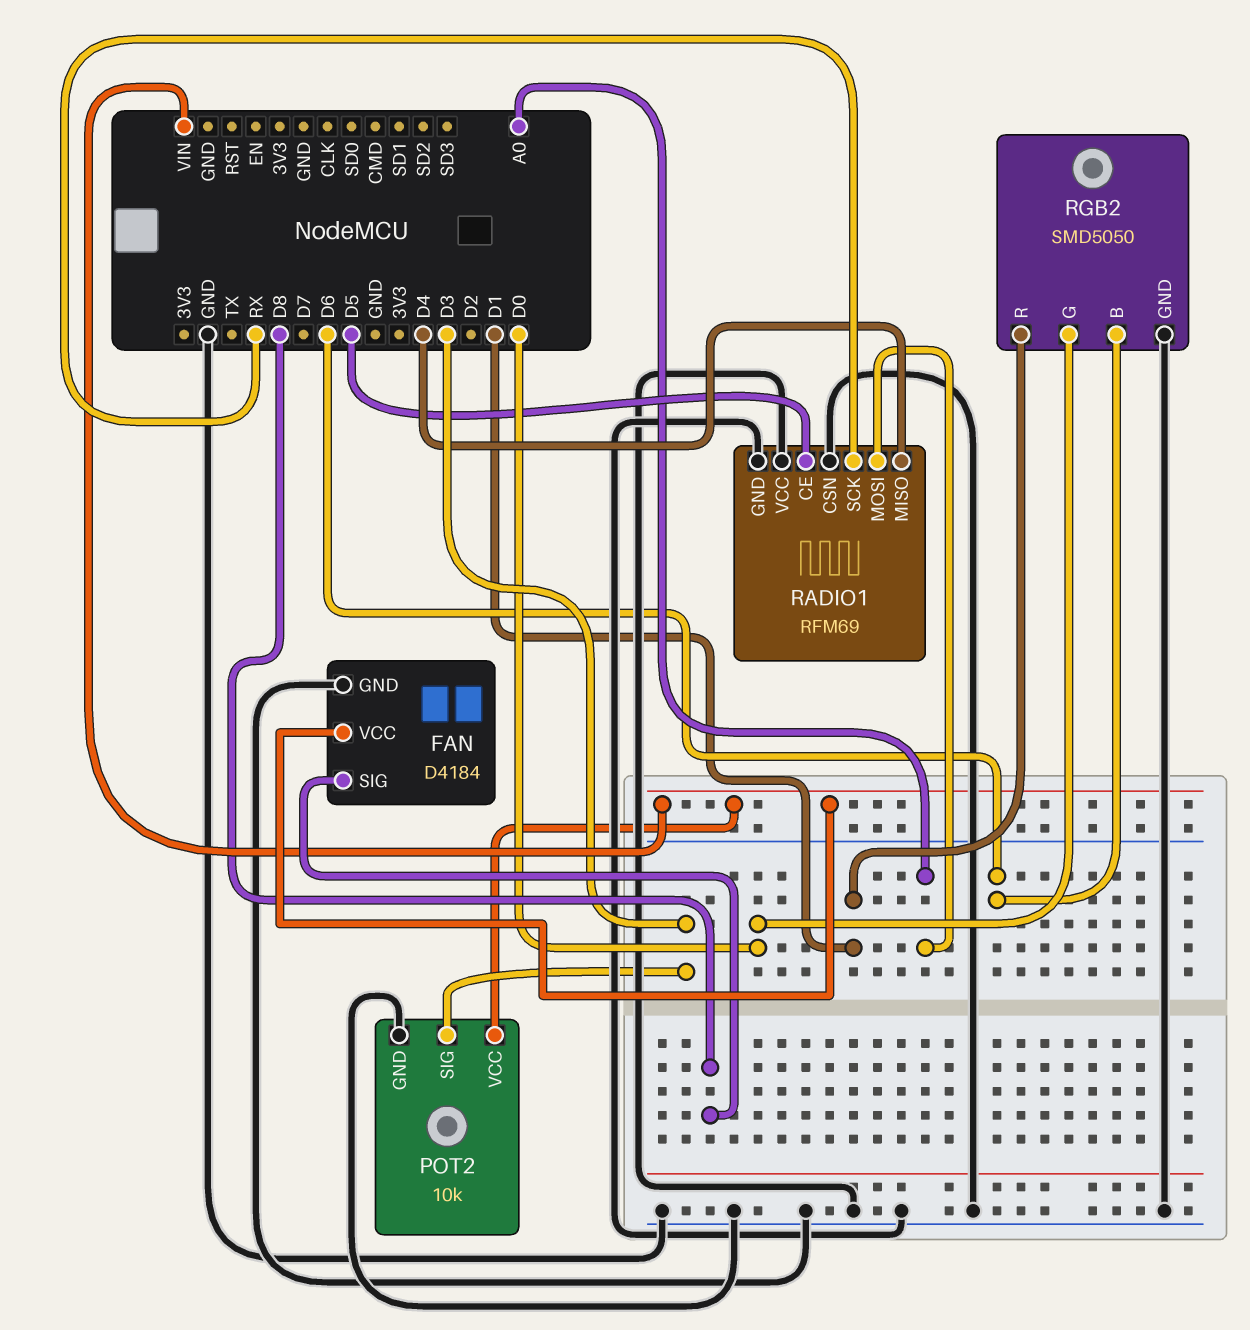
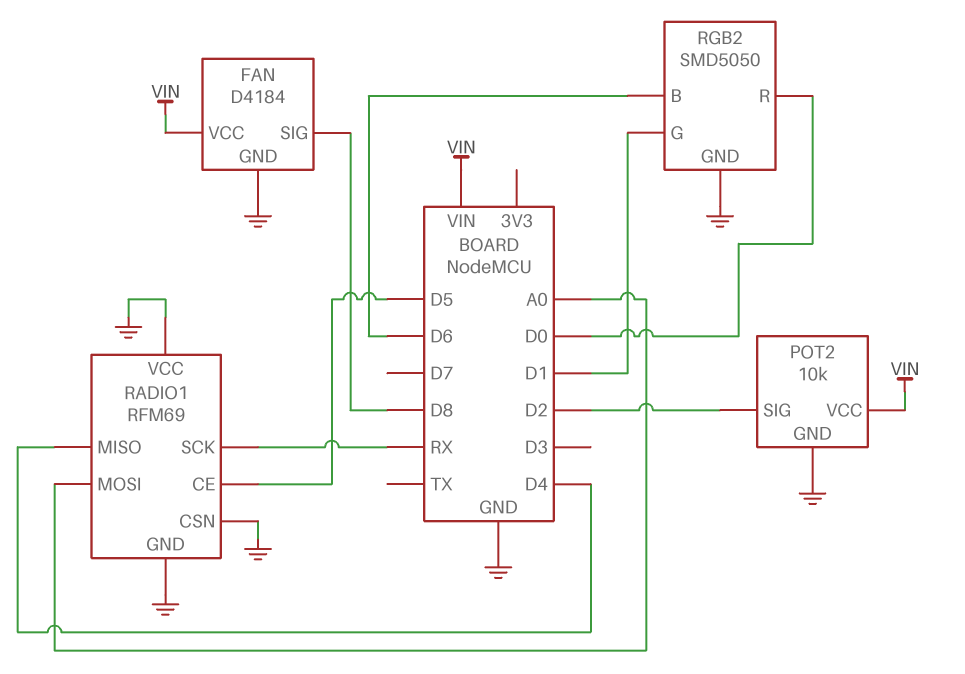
POT2 pin SIG: D3 -> D2
RGB2 pin G: D0 -> D1
RGB2 pin R: D1 -> D0

